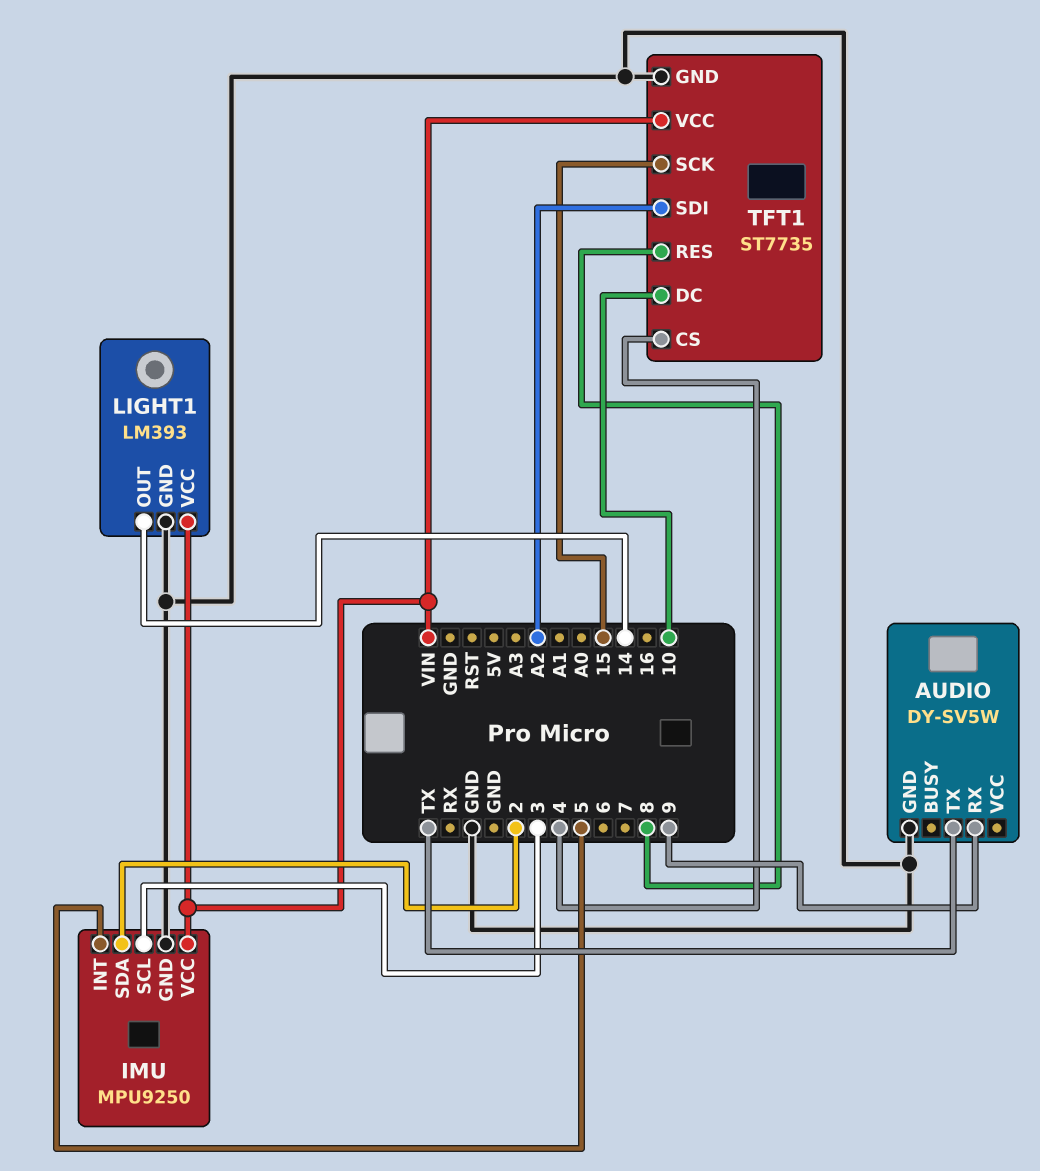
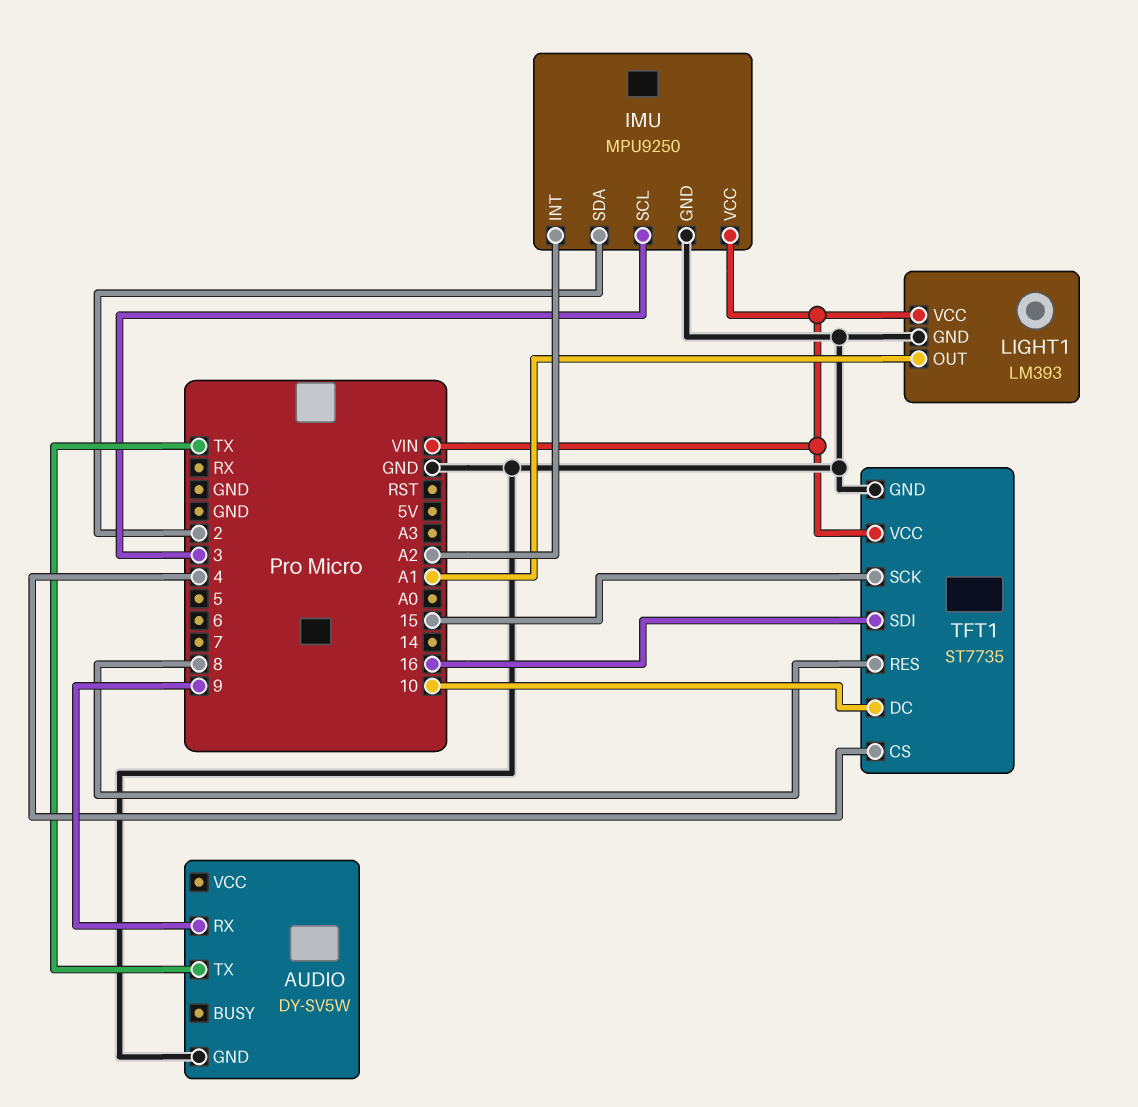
IMU pin INT: 5 -> A2
LIGHT1 pin OUT: 14 -> A1
TFT1 pin SDI: A2 -> 16

